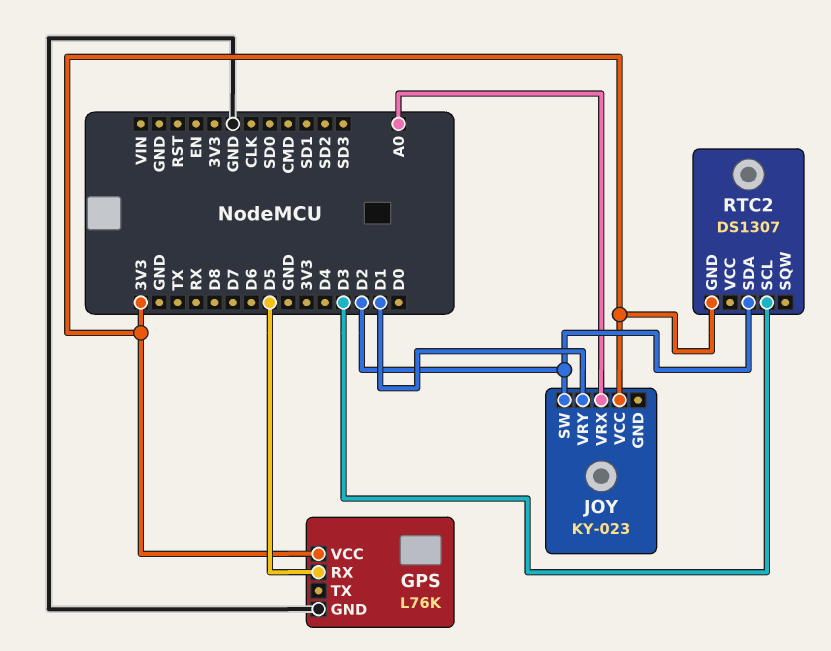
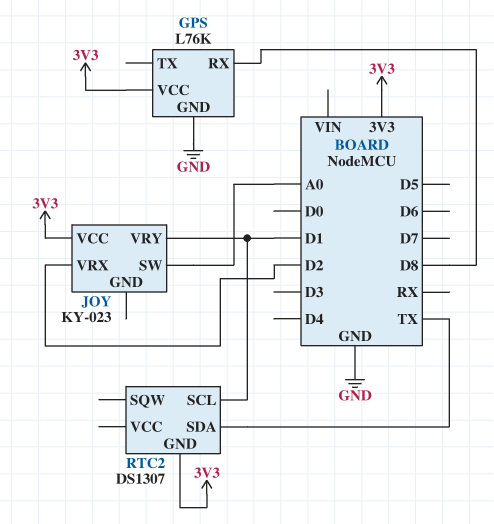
GPS pin RX: D5 -> D8
JOY pin SW: D2 -> A0
JOY pin VRX: A0 -> D2
RTC2 pin SCL: D3 -> D1
RTC2 pin SDA: D2 -> TX

